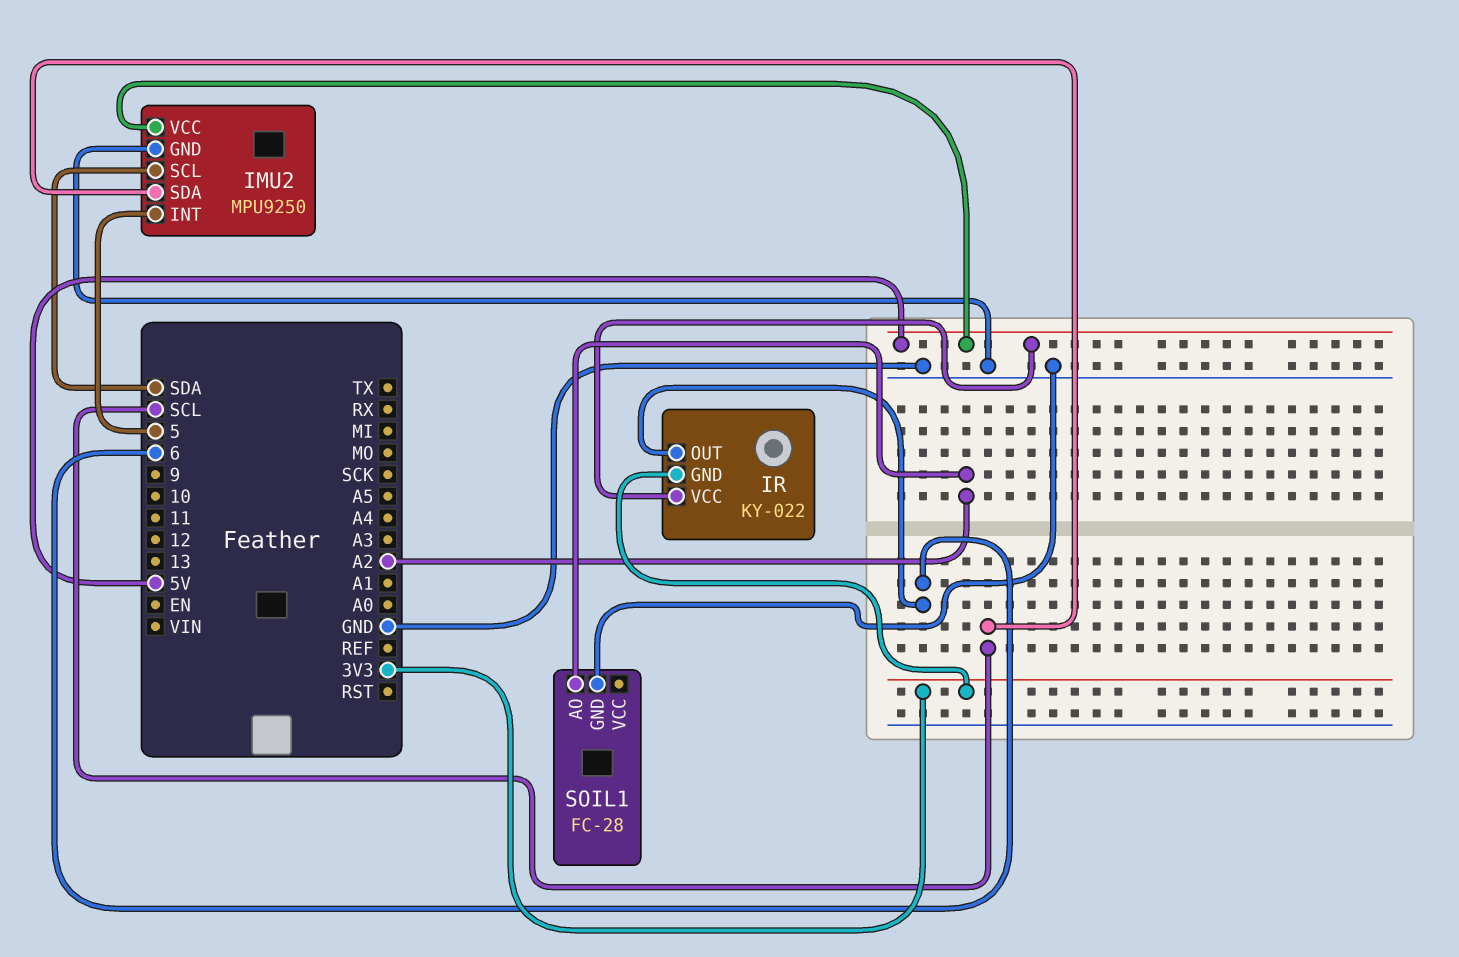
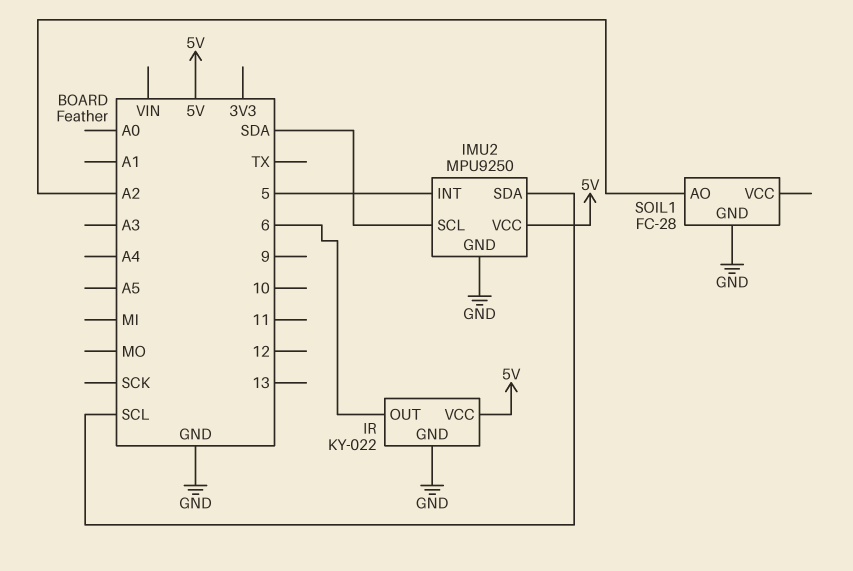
IR pin GND: 3V3 -> GND

